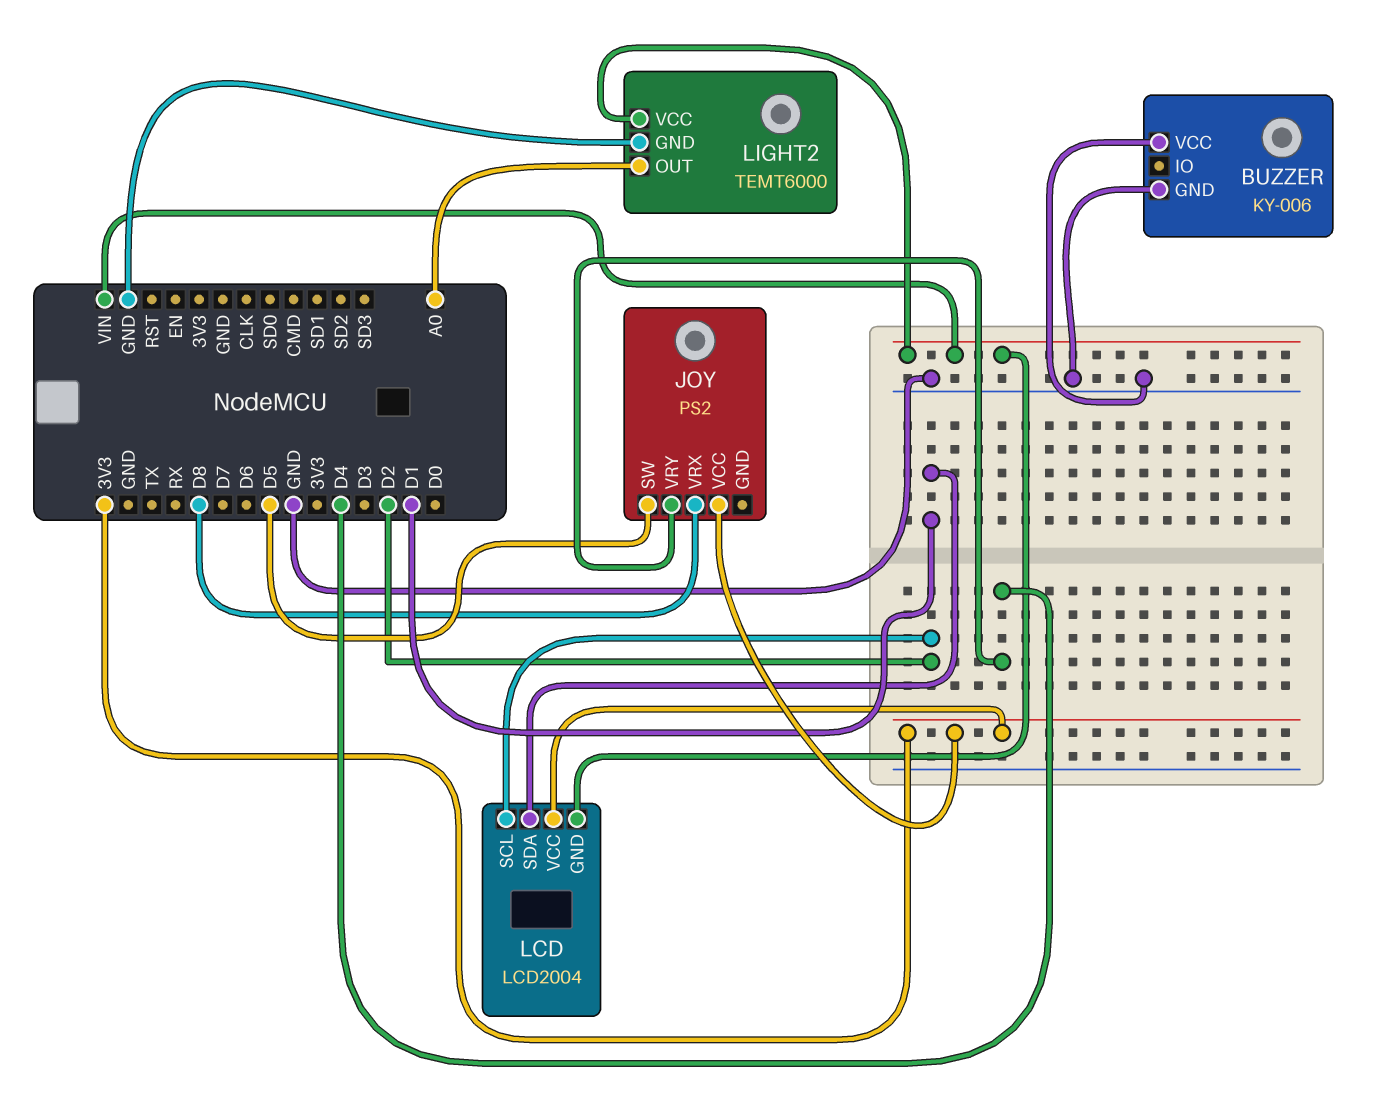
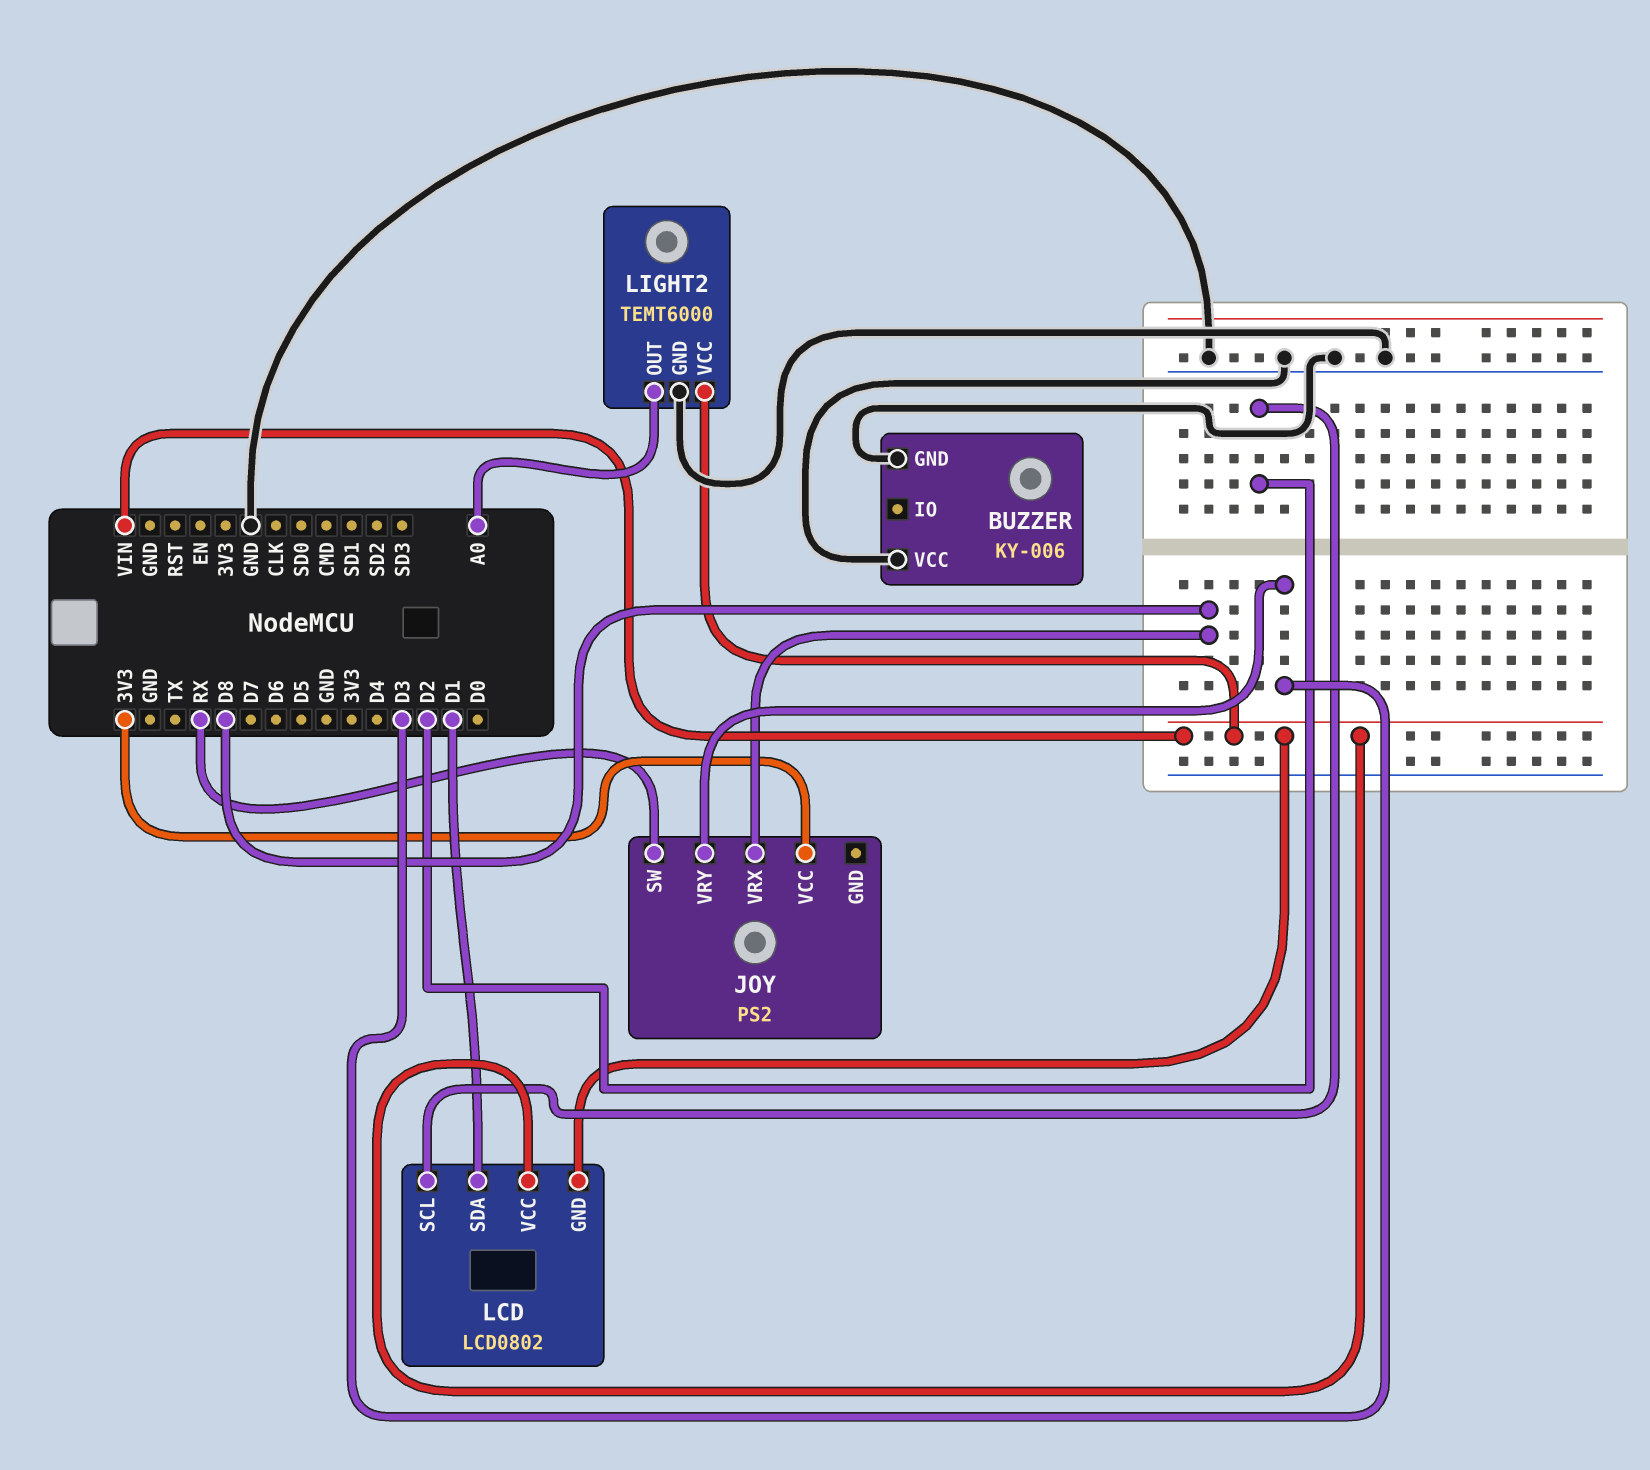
JOY pin SW: D5 -> RX
JOY pin VRY: D4 -> D3
LCD: LCD2004 -> LCD0802
LCD pin VCC: 3V3 -> VIN

